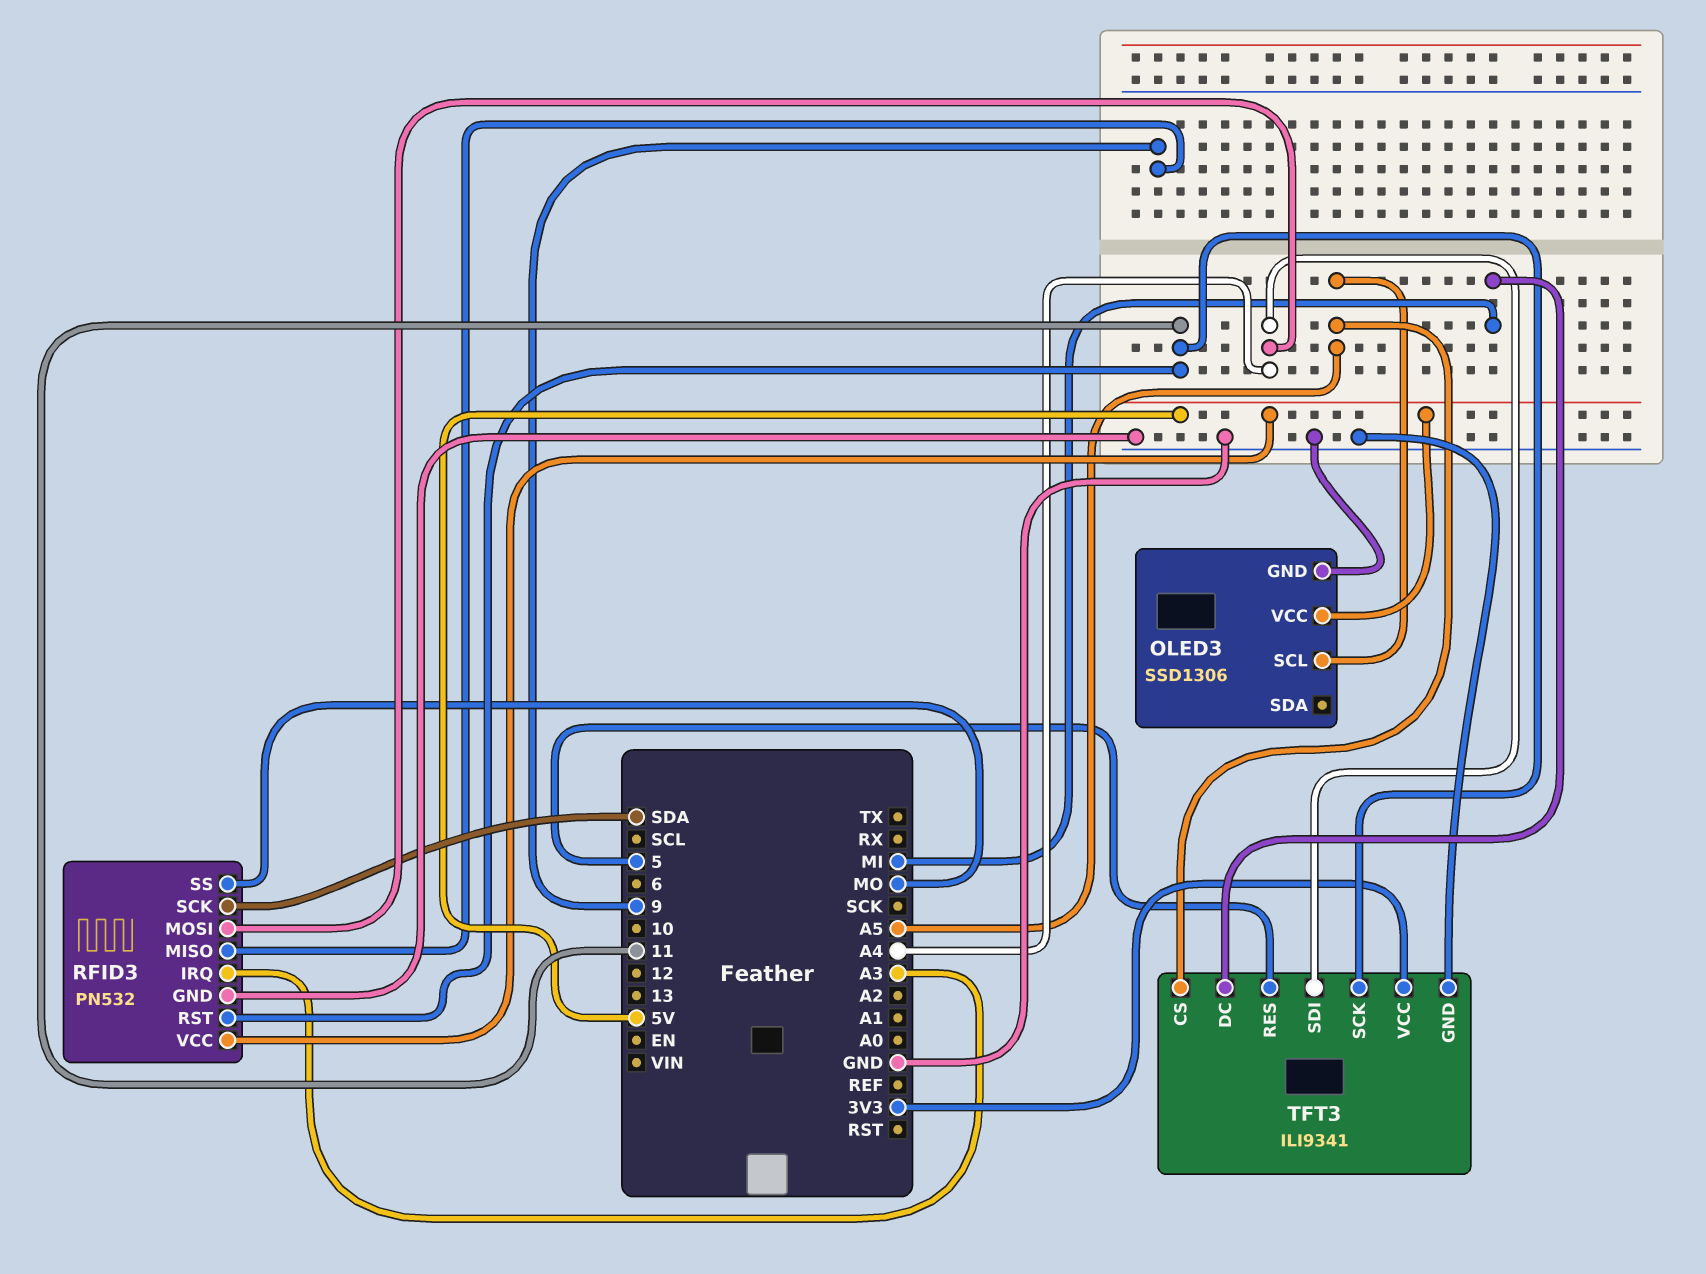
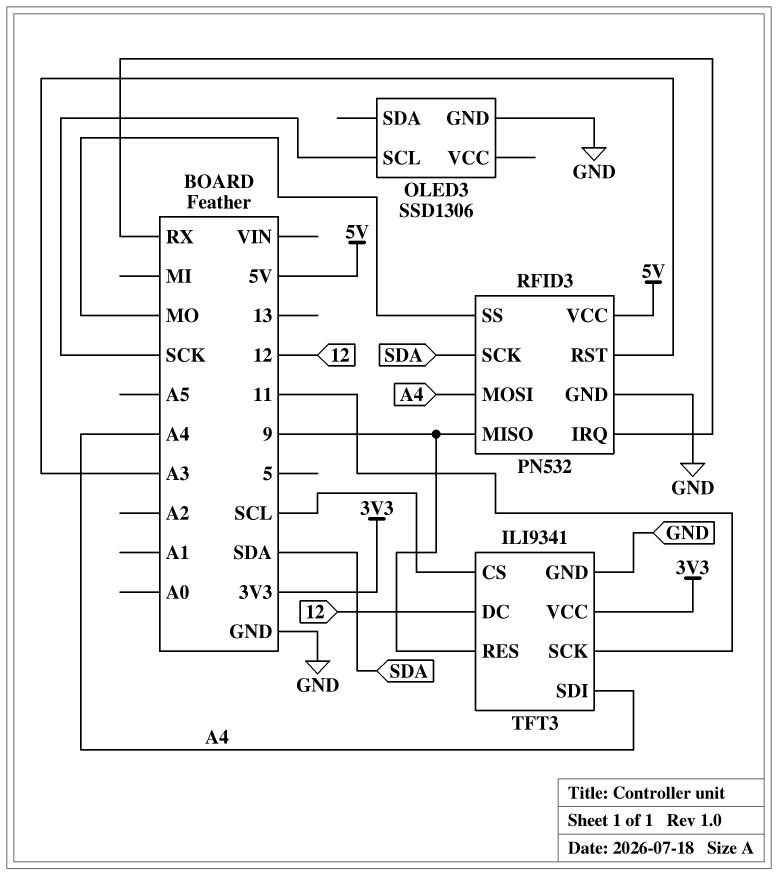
OLED3 pin SCL: A5 -> SCK
OLED3 pin VCC: 5V -> none
RFID3 pin IRQ: A3 -> RX
RFID3 pin RST: 11 -> A3
TFT3 pin CS: A5 -> SCL
TFT3 pin DC: MI -> 12
TFT3 pin RES: 5 -> 9

